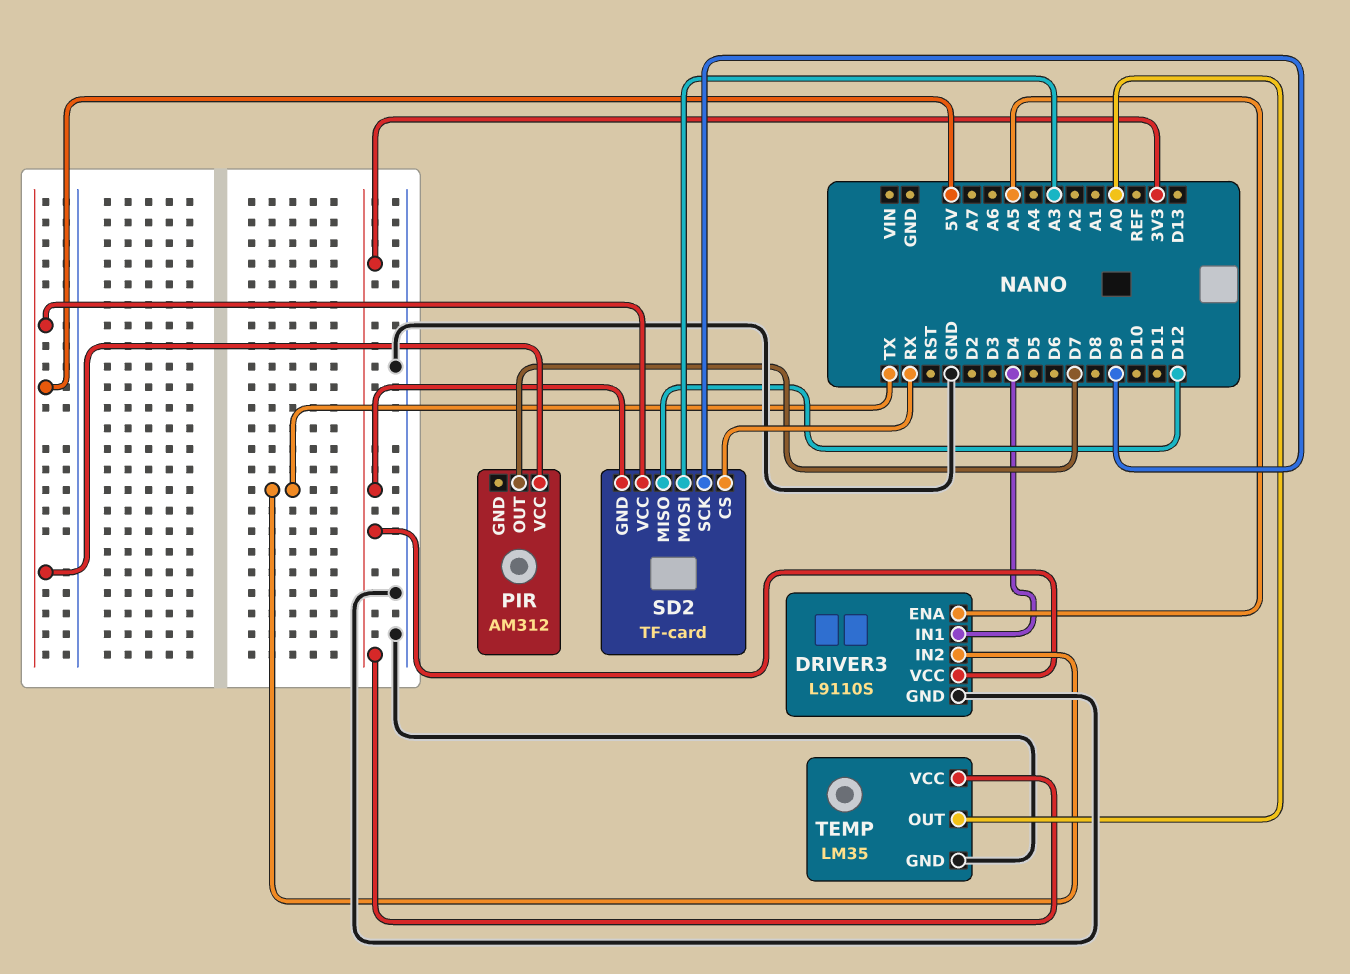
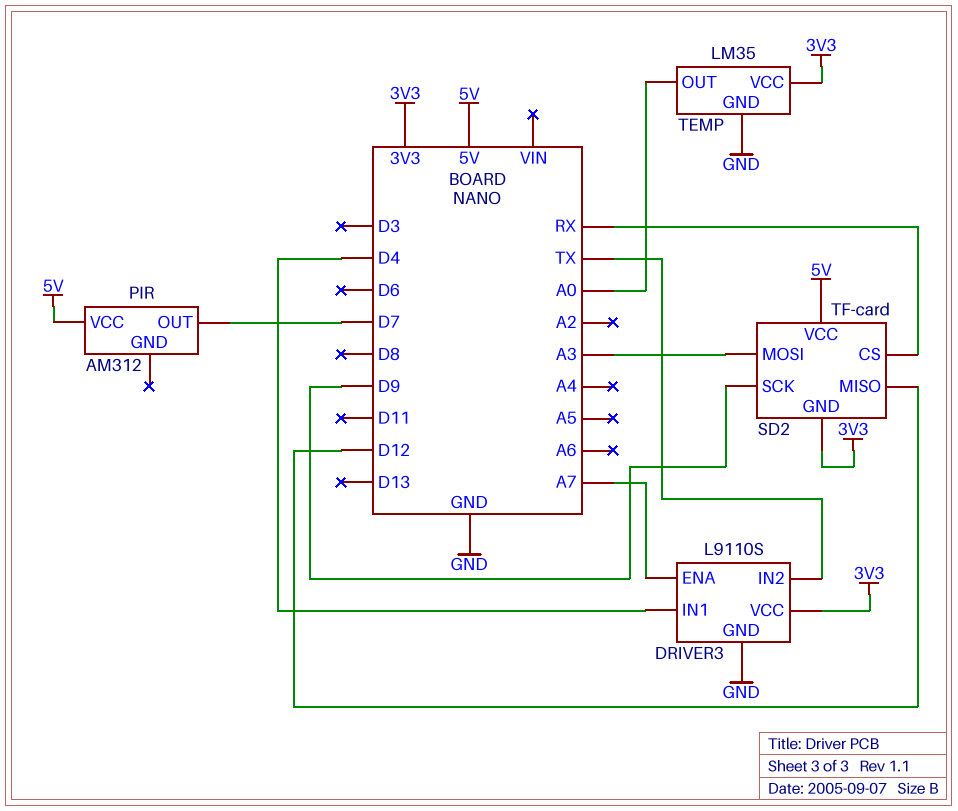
DRIVER3 pin ENA: A5 -> A7

